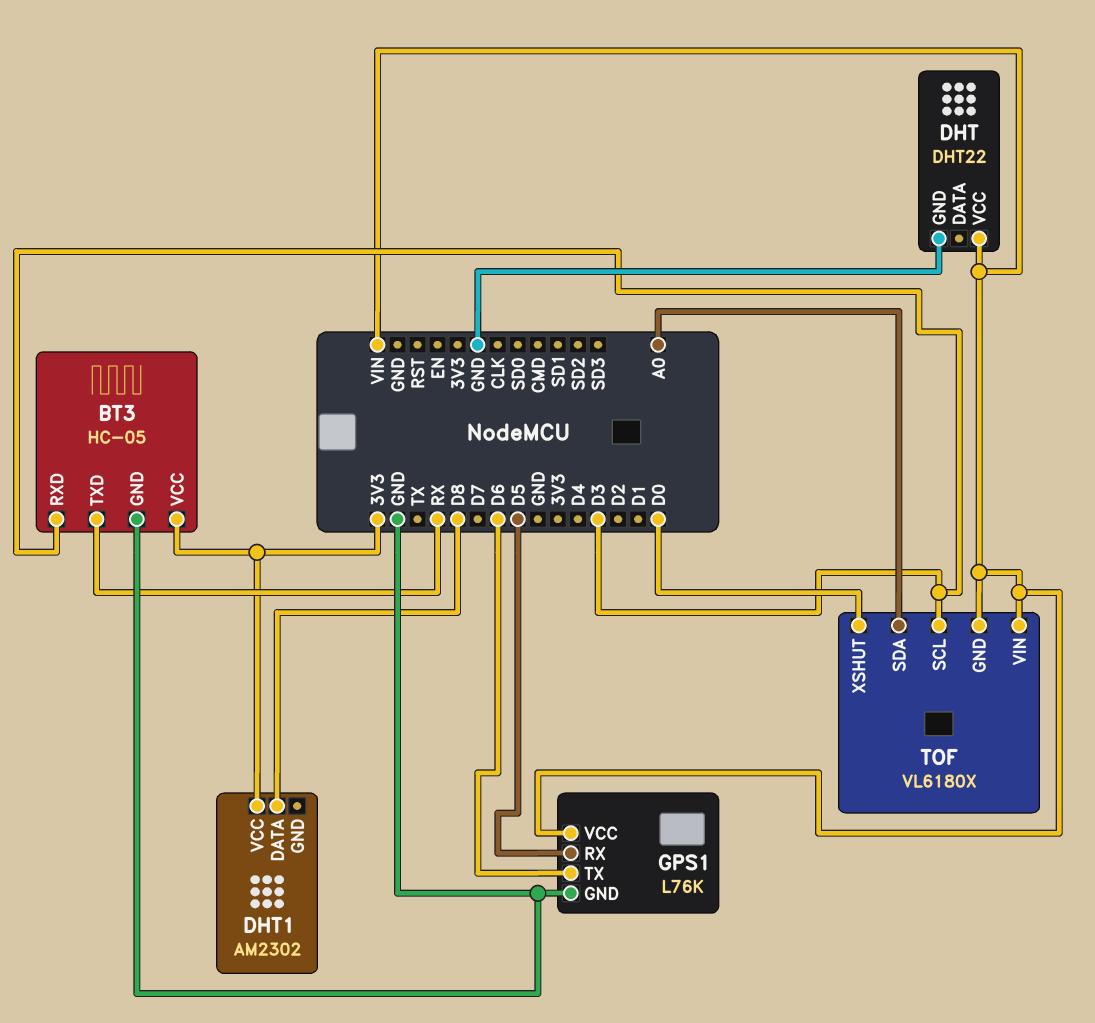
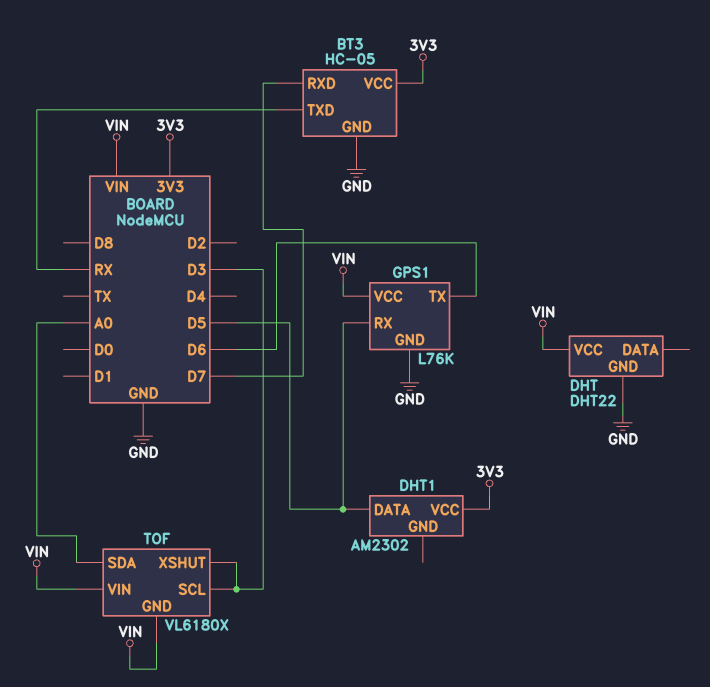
BT3 pin RXD: D3 -> D7
DHT1 pin DATA: D8 -> D5
TOF pin XSHUT: D0 -> D3

